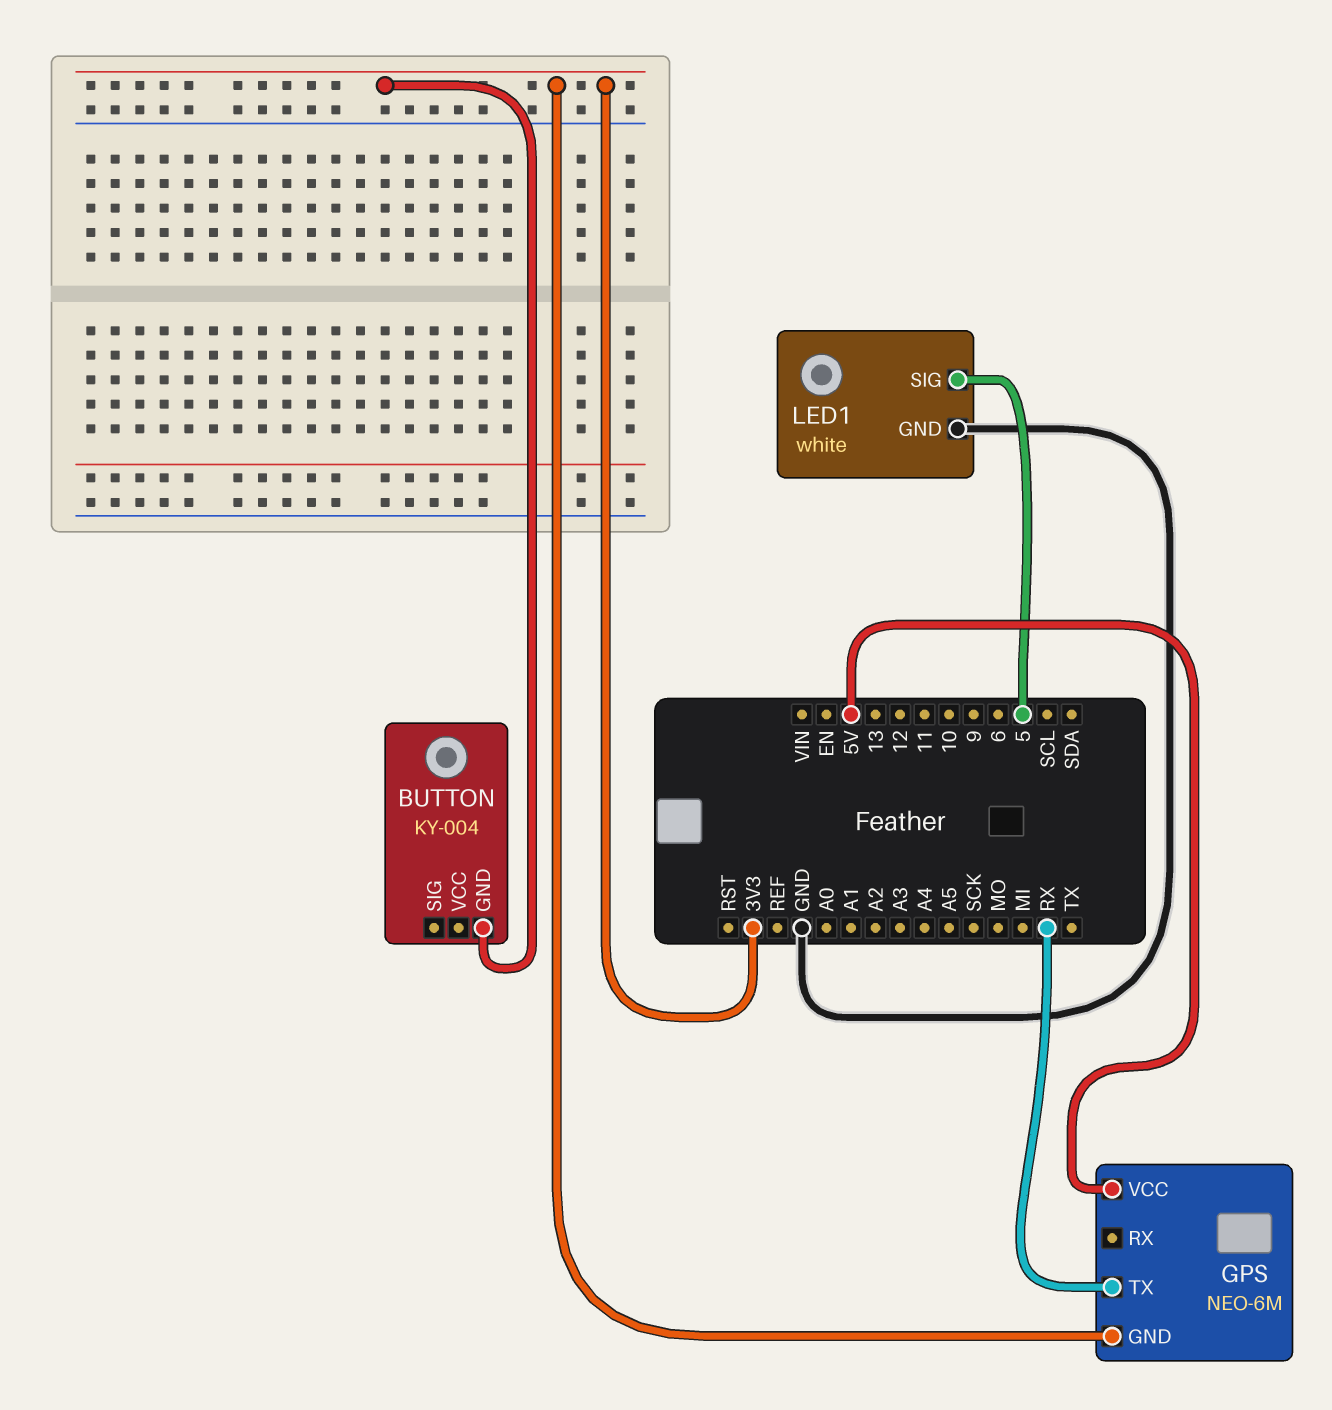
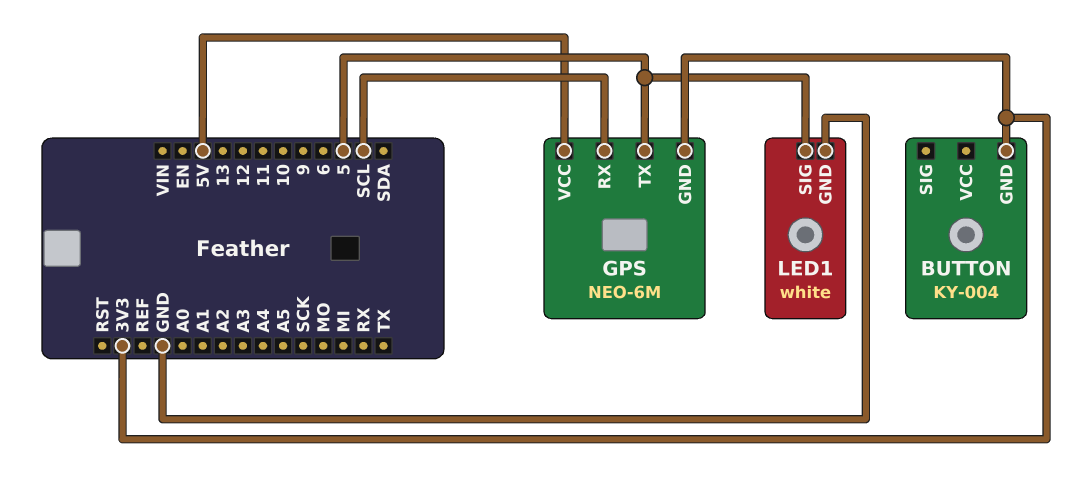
GPS pin RX: none -> SCL
GPS pin TX: RX -> 5

